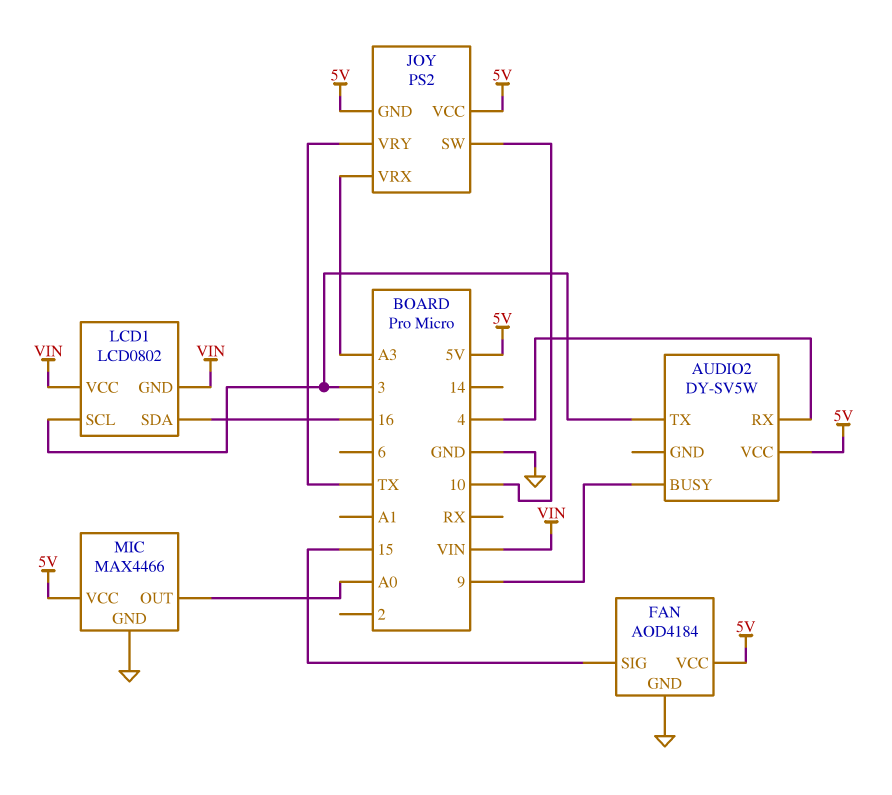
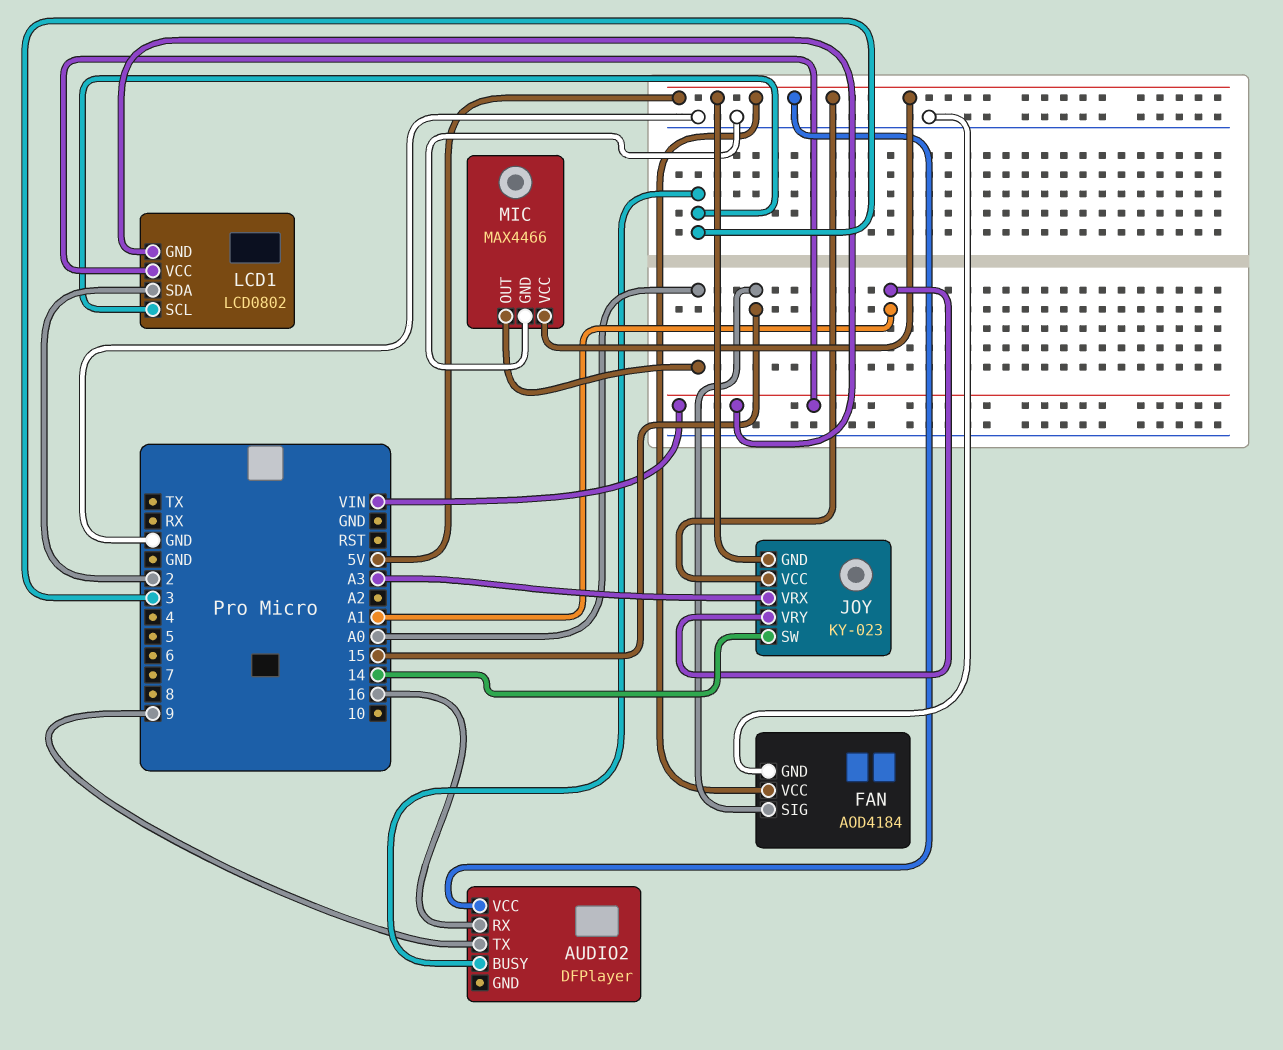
AUDIO2: DY-SV5W -> DFPlayer
AUDIO2 pin BUSY: 9 -> 3
AUDIO2 pin RX: 4 -> 16
AUDIO2 pin TX: 3 -> 9
JOY: PS2 -> KY-023
JOY pin SW: 10 -> 14
JOY pin VRY: TX -> A1
LCD1 pin SDA: 16 -> 2

